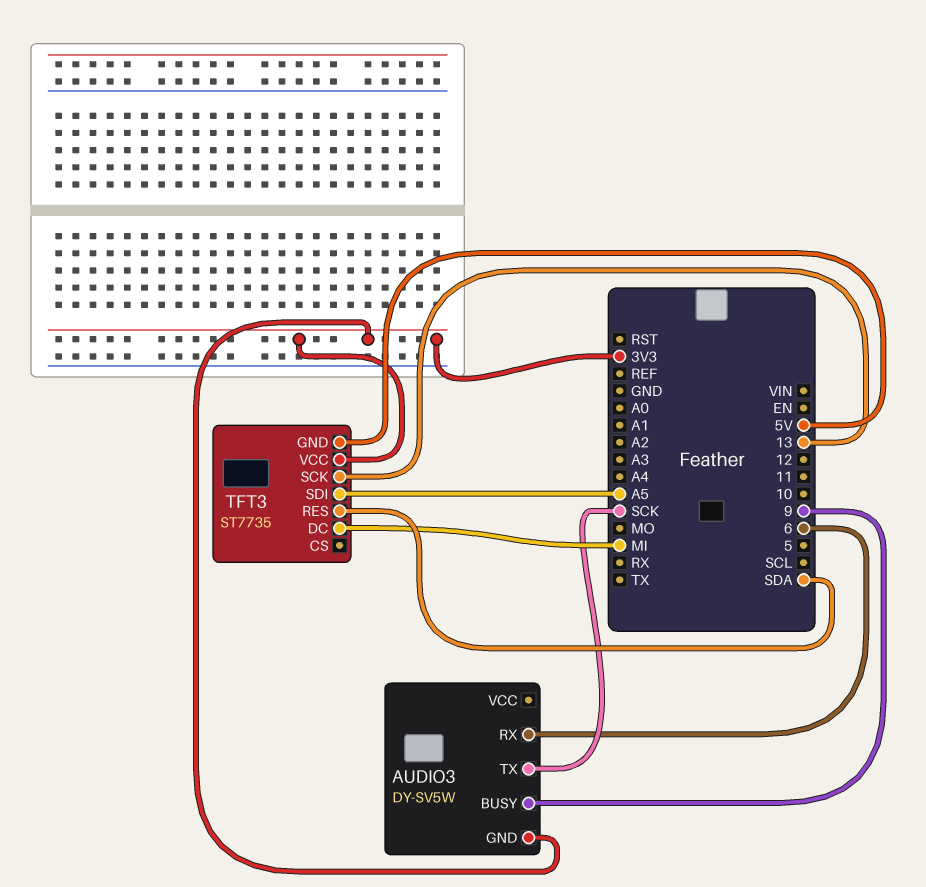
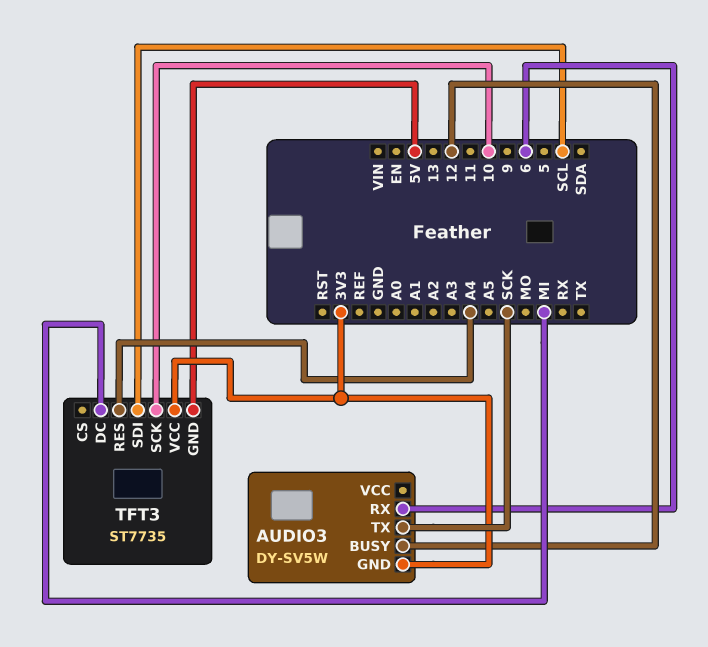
AUDIO3 pin BUSY: 9 -> 12
TFT3 pin RES: SDA -> A4
TFT3 pin SCK: 13 -> 10
TFT3 pin SDI: A5 -> SCL

